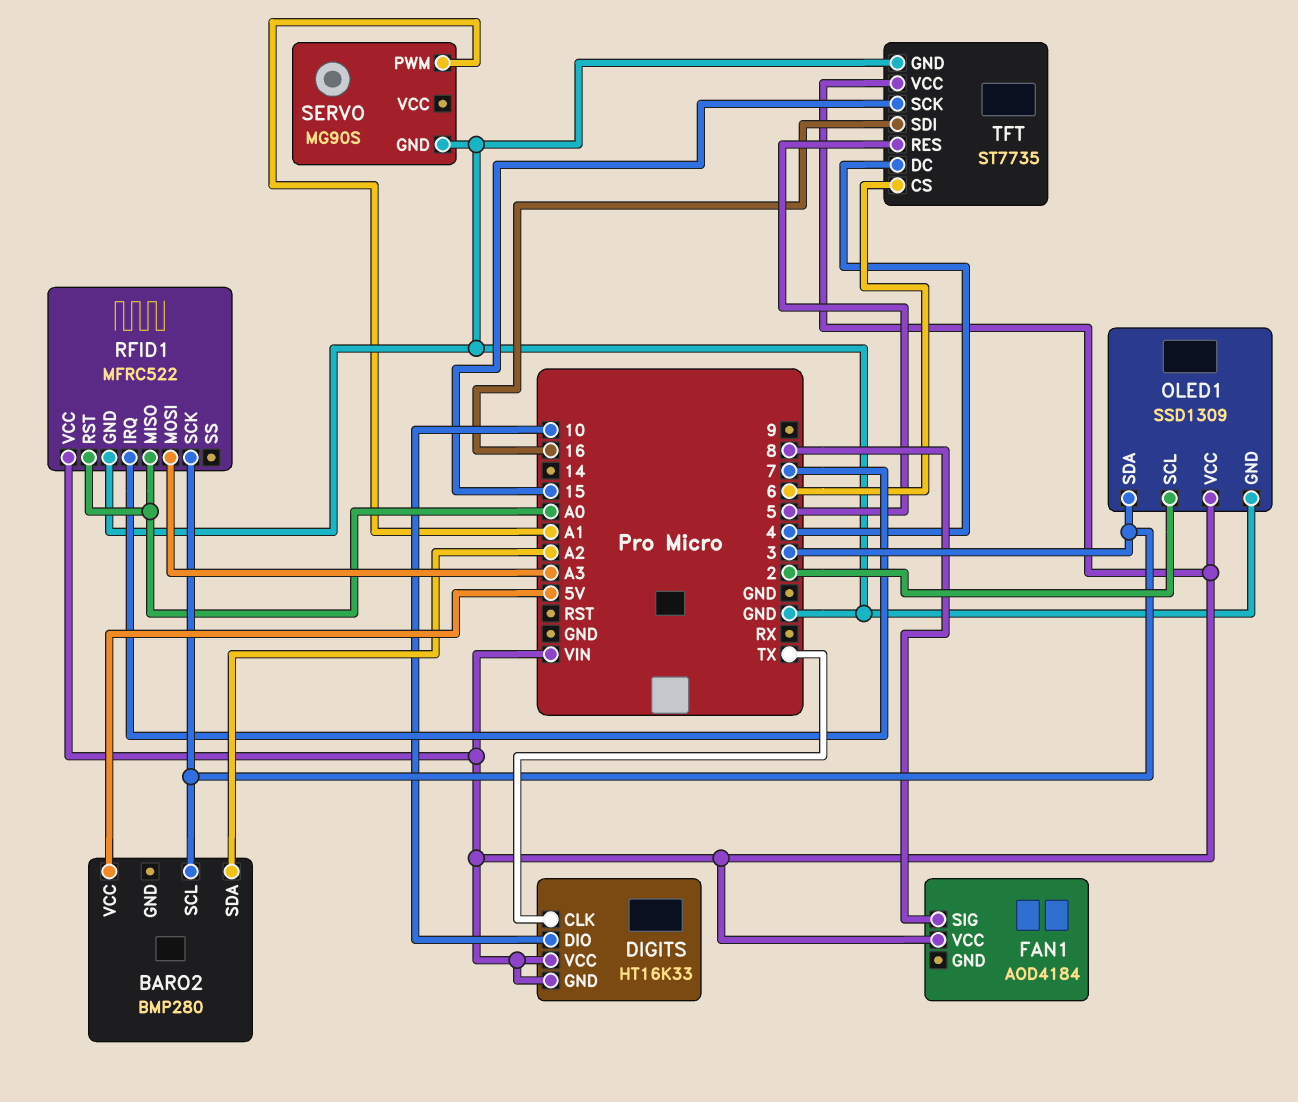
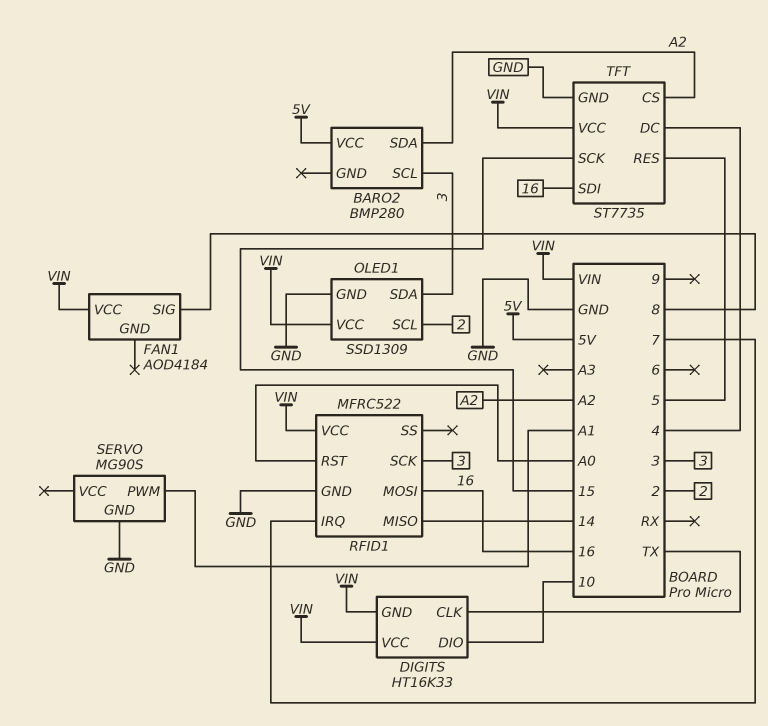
RFID1 pin MISO: A0 -> 14
RFID1 pin MOSI: A3 -> 16
TFT pin CS: 6 -> A2

